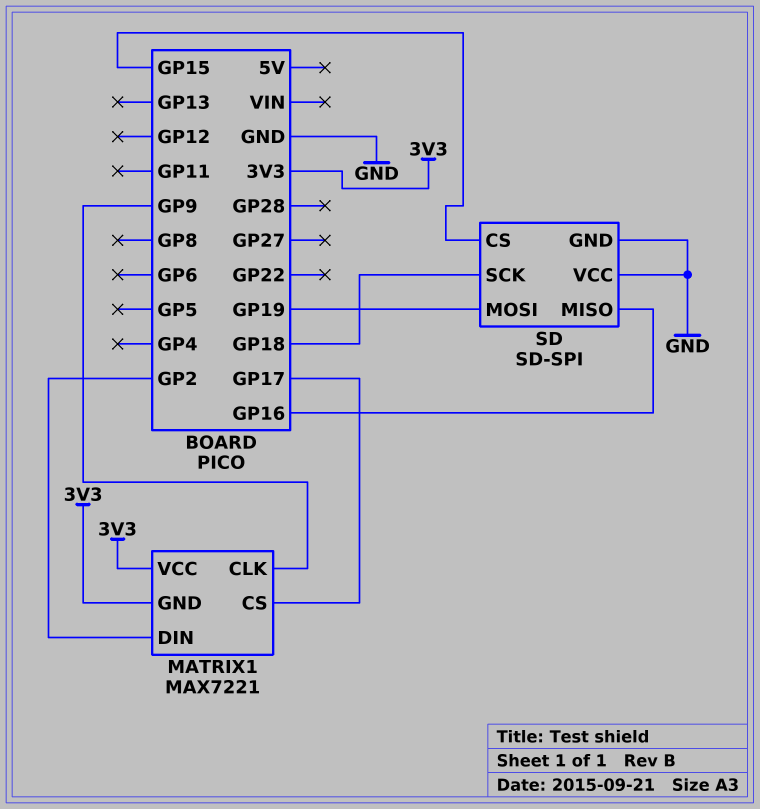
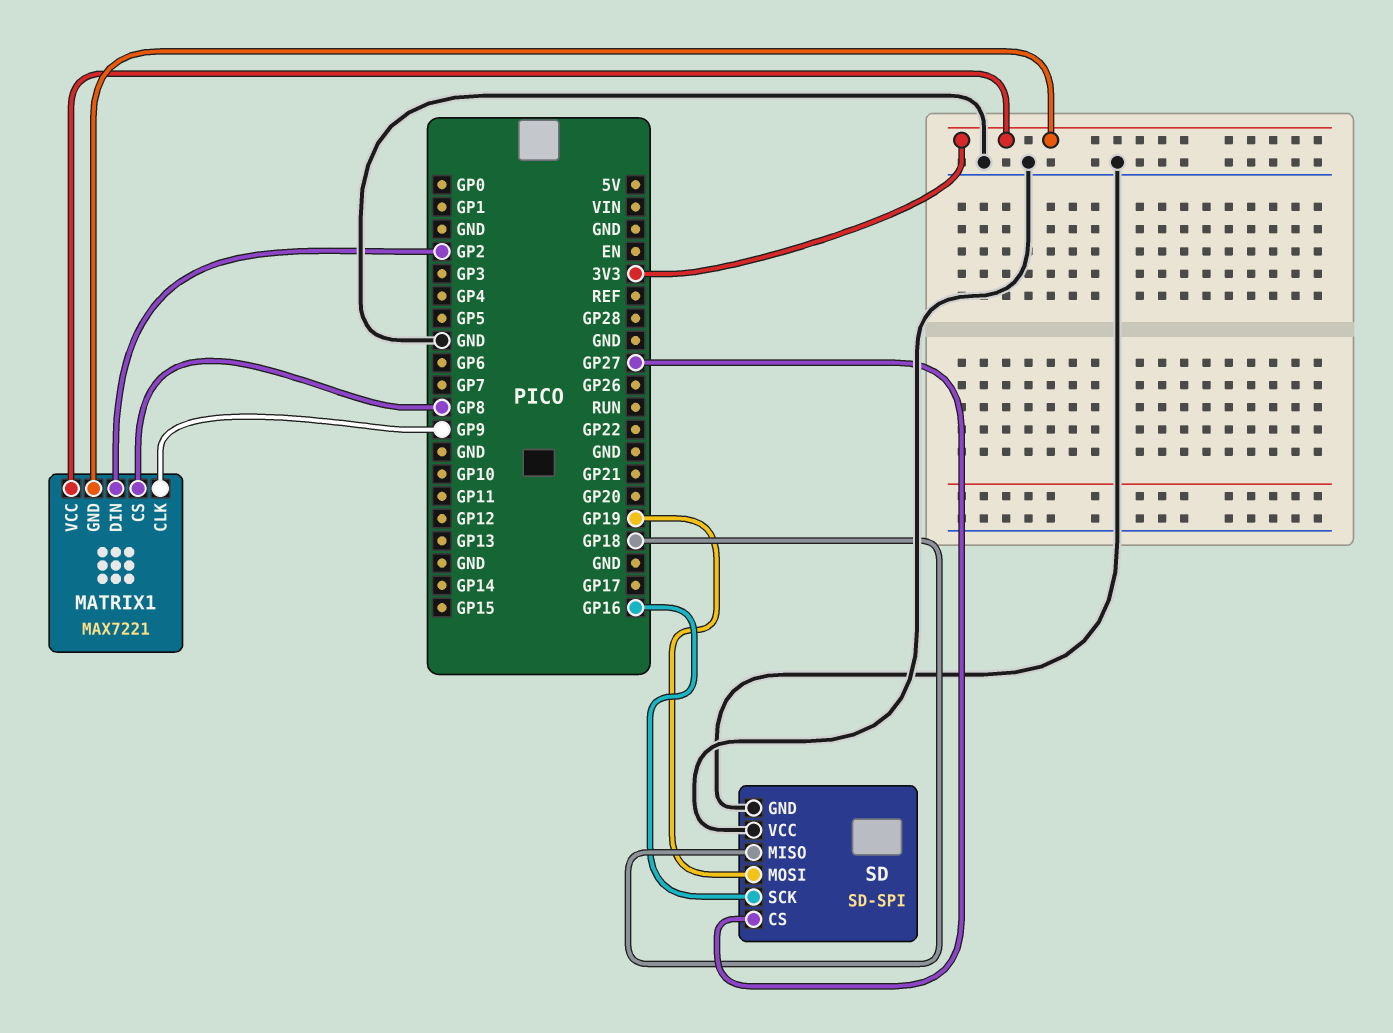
MATRIX1 pin CS: GP17 -> GP8
SD pin CS: GP15 -> GP27
SD pin MISO: GP16 -> GP18
SD pin SCK: GP18 -> GP16

